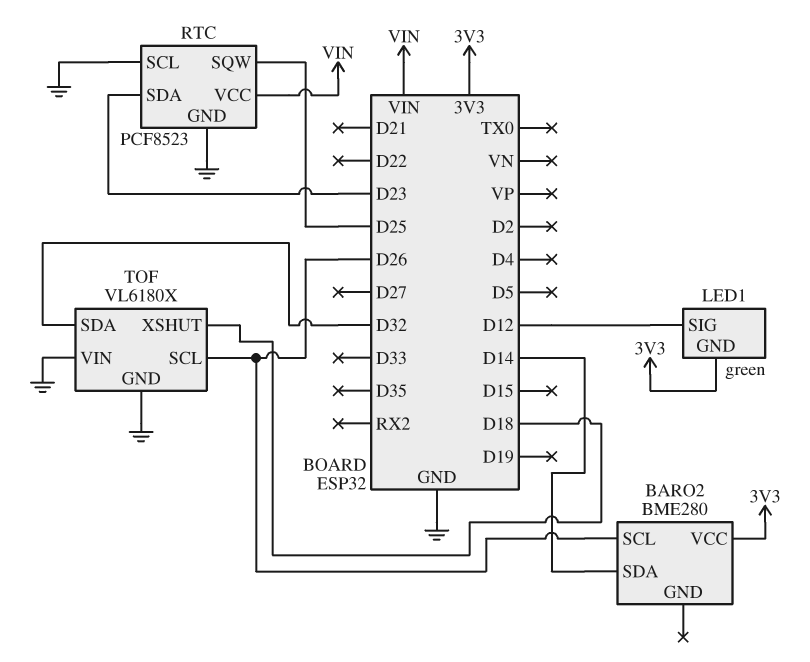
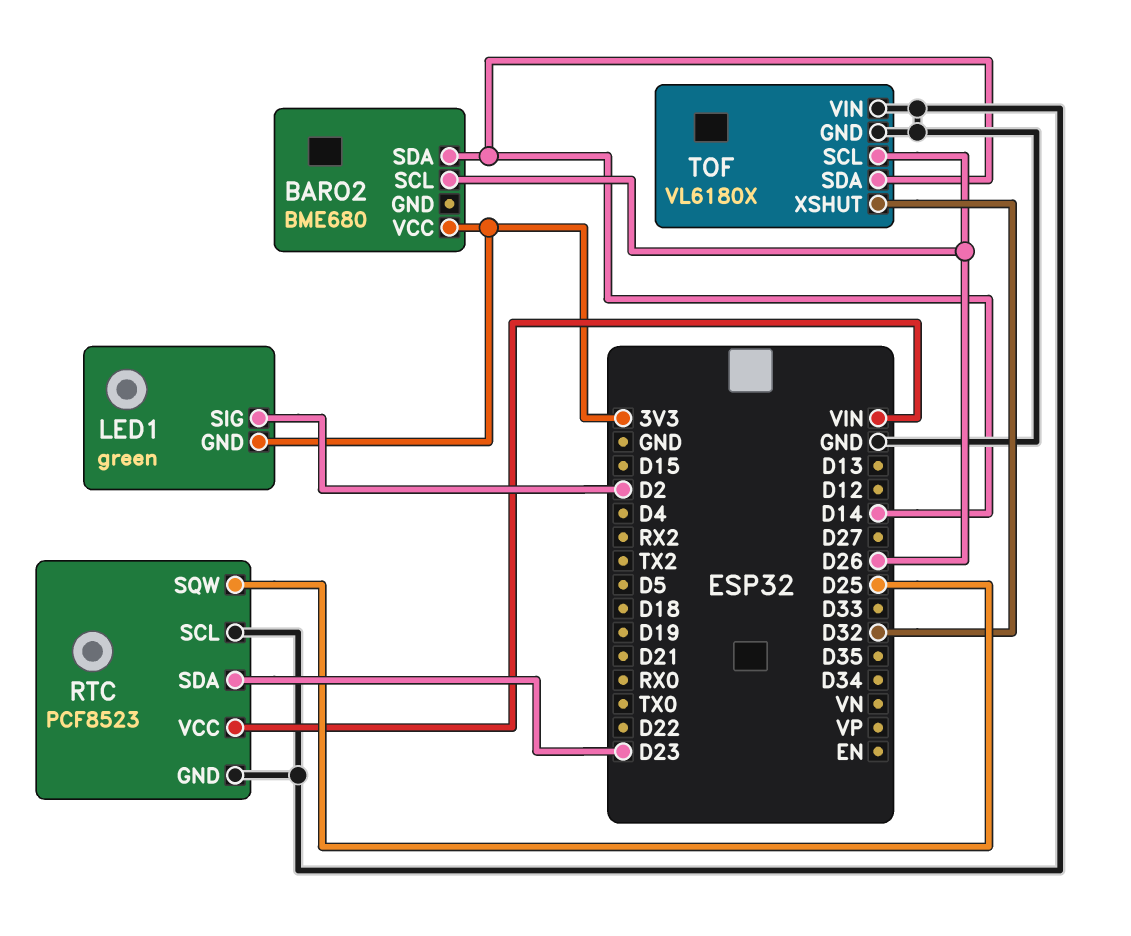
BARO2: BME280 -> BME680
LED1 pin SIG: D12 -> D2
TOF pin SDA: D32 -> D14
TOF pin XSHUT: D18 -> D32

